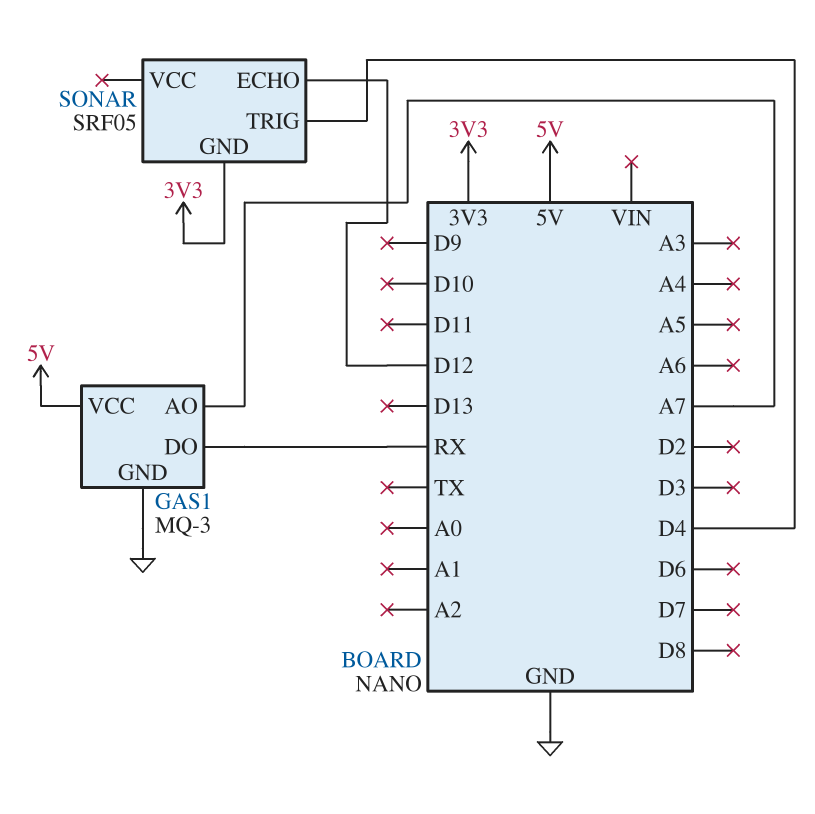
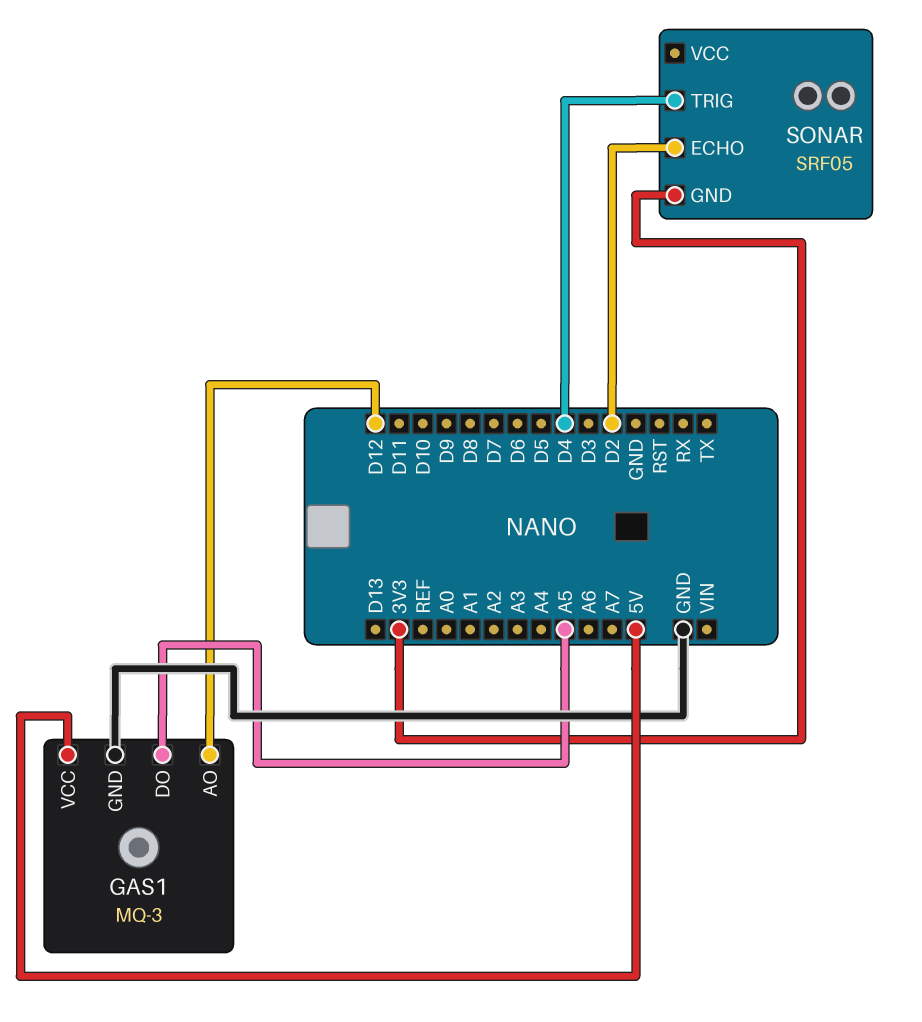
GAS1 pin AO: A7 -> D12
GAS1 pin DO: RX -> A5
SONAR pin ECHO: D12 -> D2

